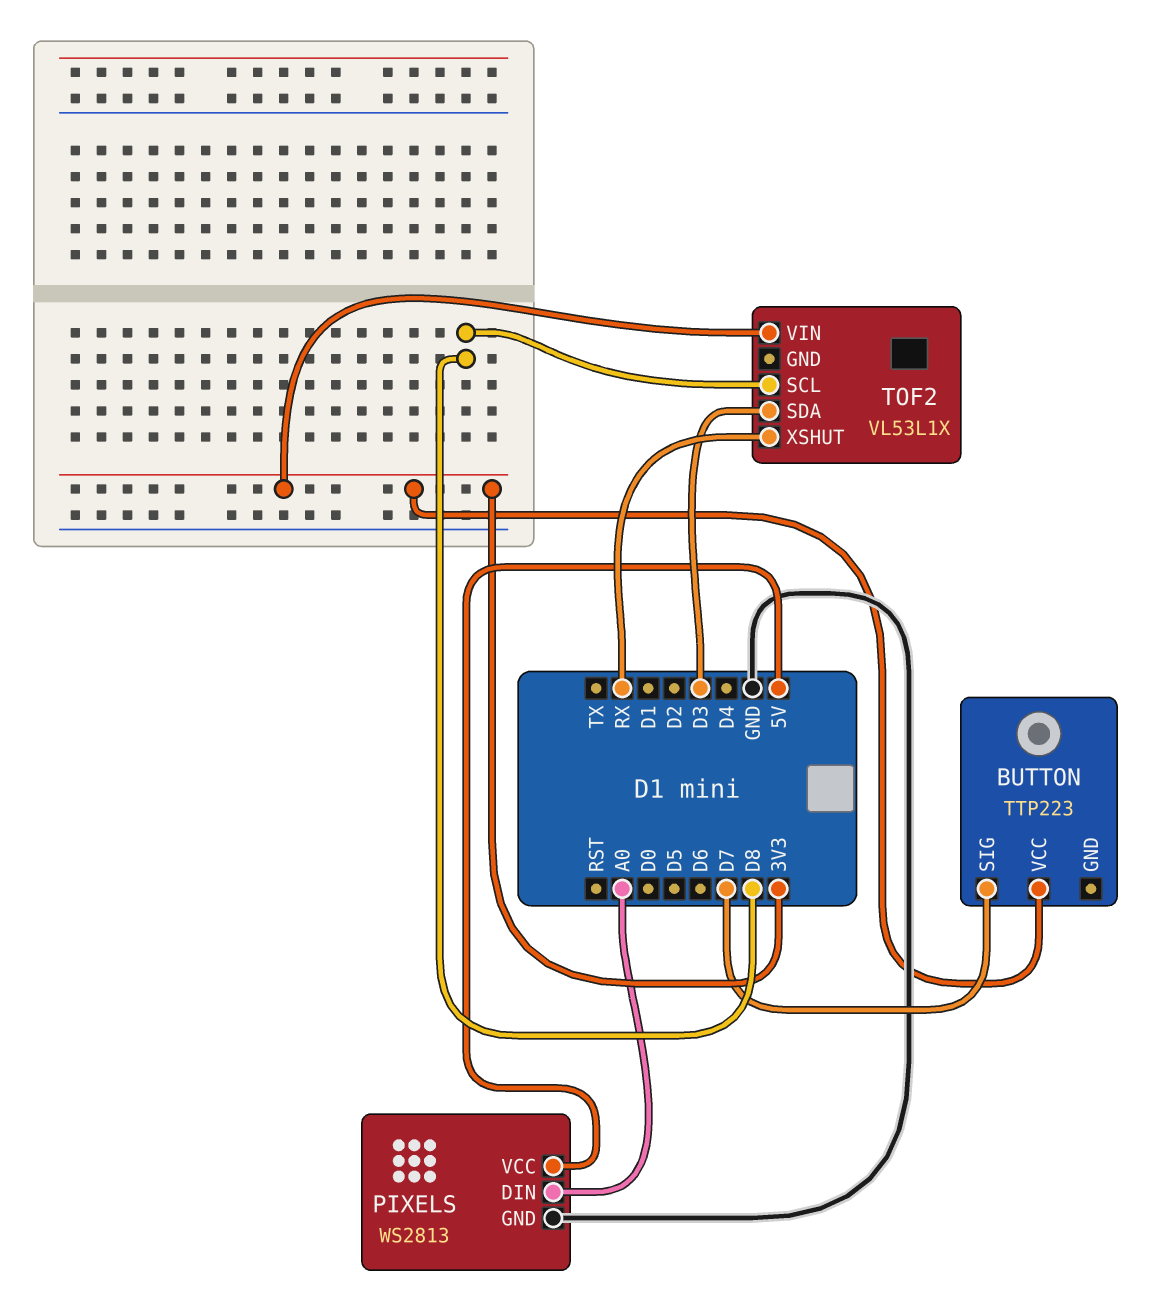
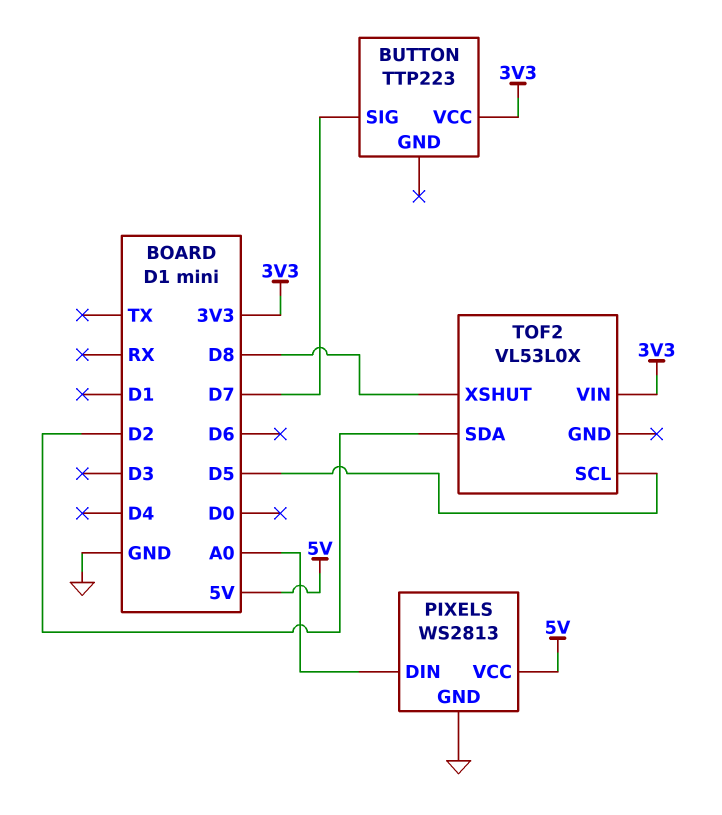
TOF2: VL53L1X -> VL53L0X
TOF2 pin SCL: D8 -> D5
TOF2 pin SDA: D3 -> D2
TOF2 pin XSHUT: RX -> D8

